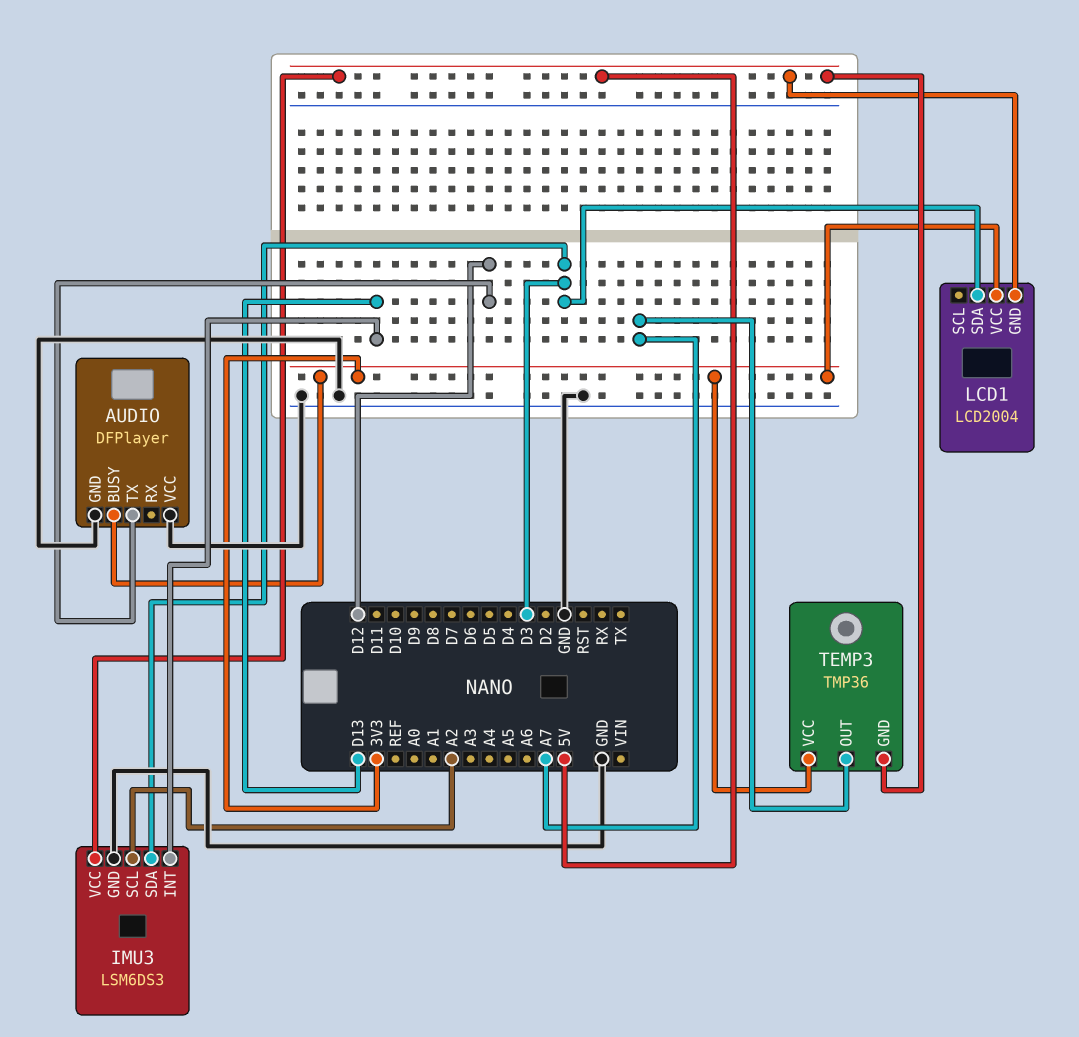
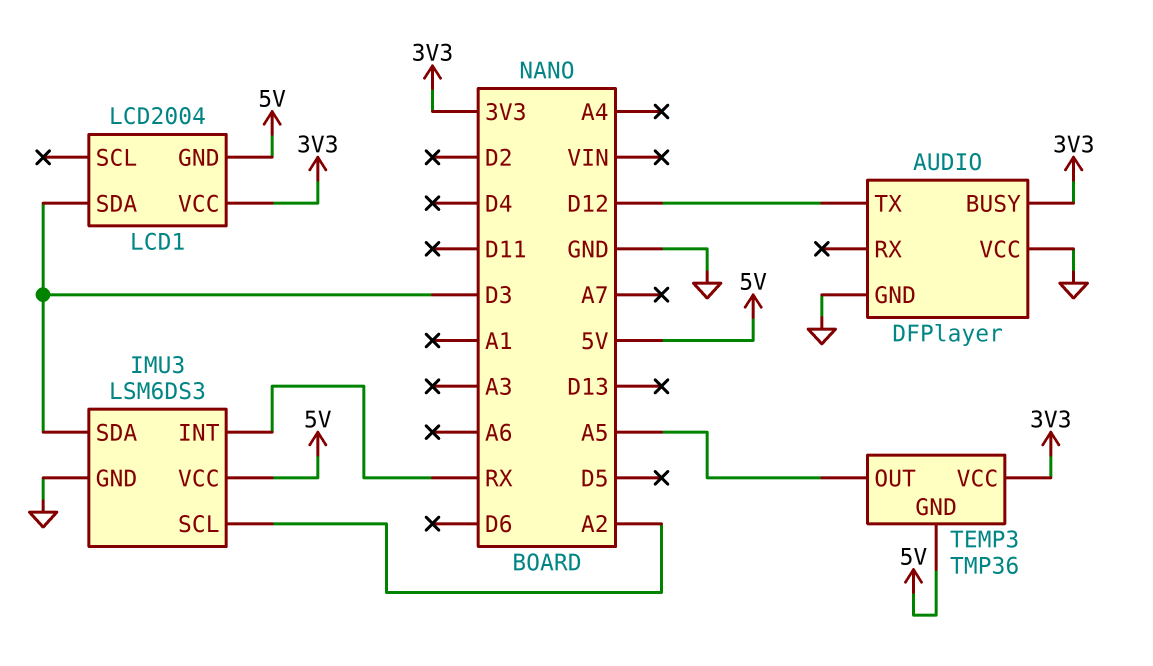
IMU3 pin INT: D13 -> RX
TEMP3 pin OUT: A7 -> A5

